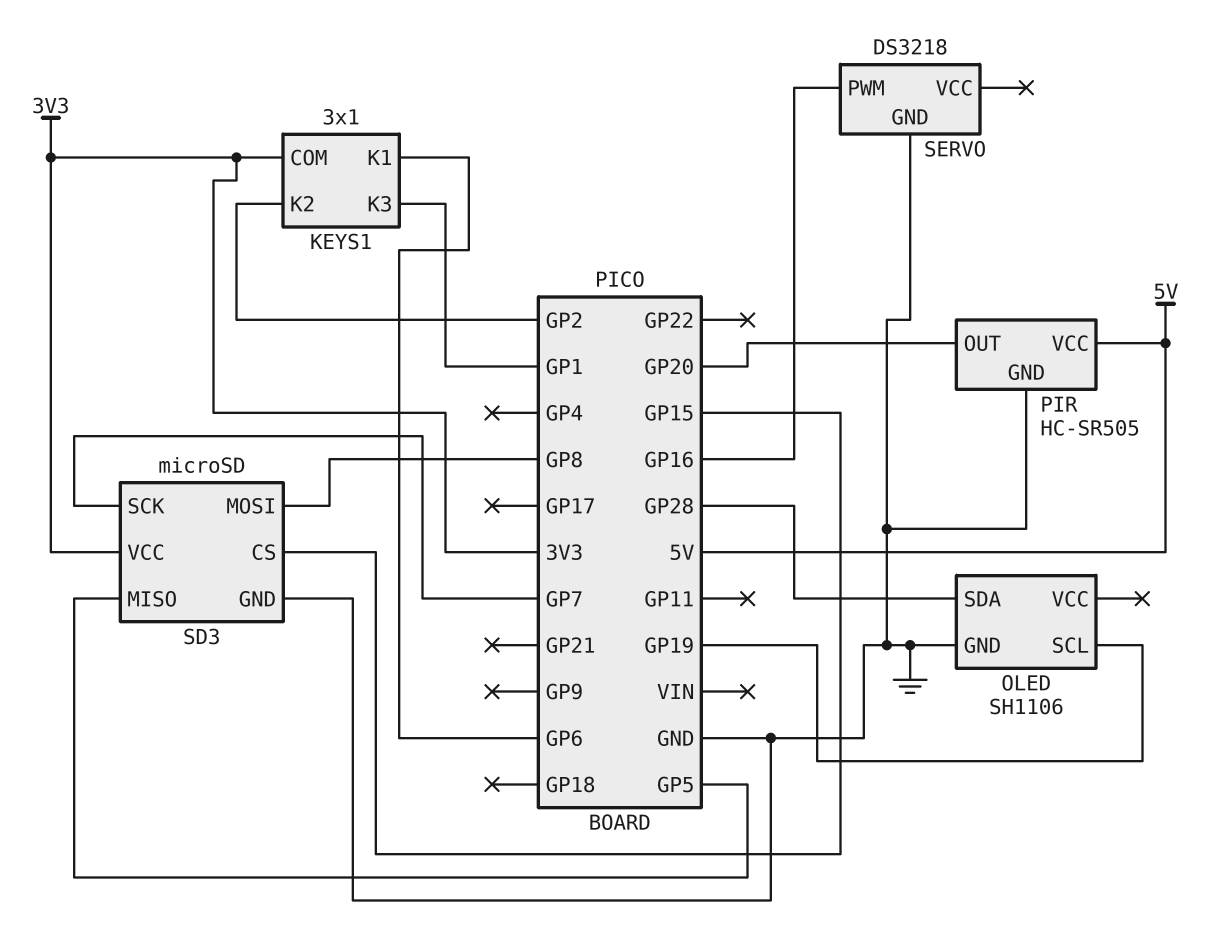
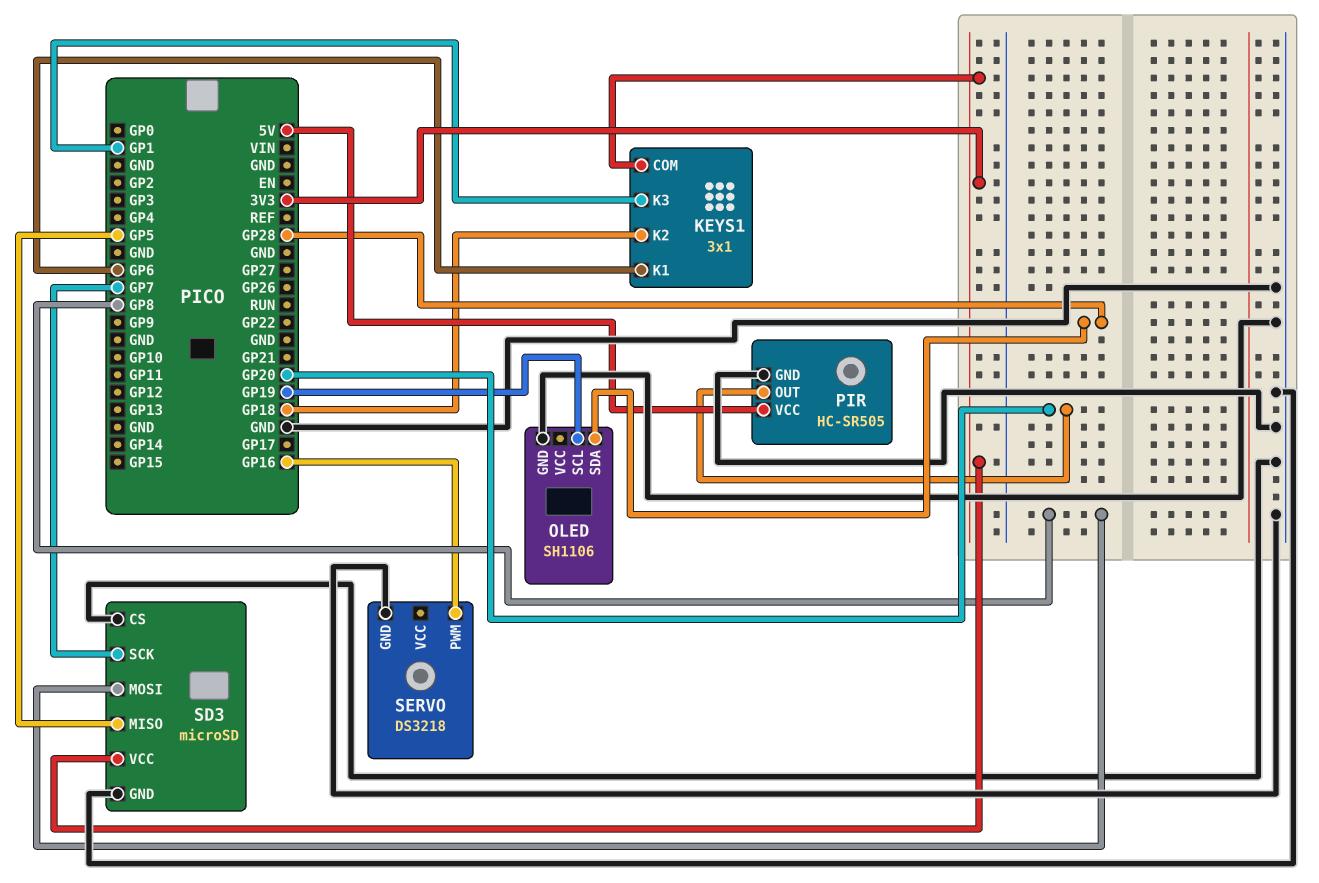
KEYS1 pin K2: GP2 -> GP18
SD3 pin CS: GP15 -> GND

